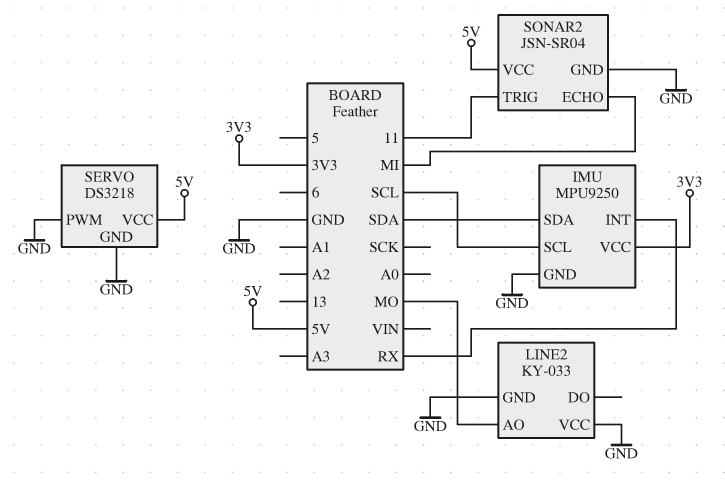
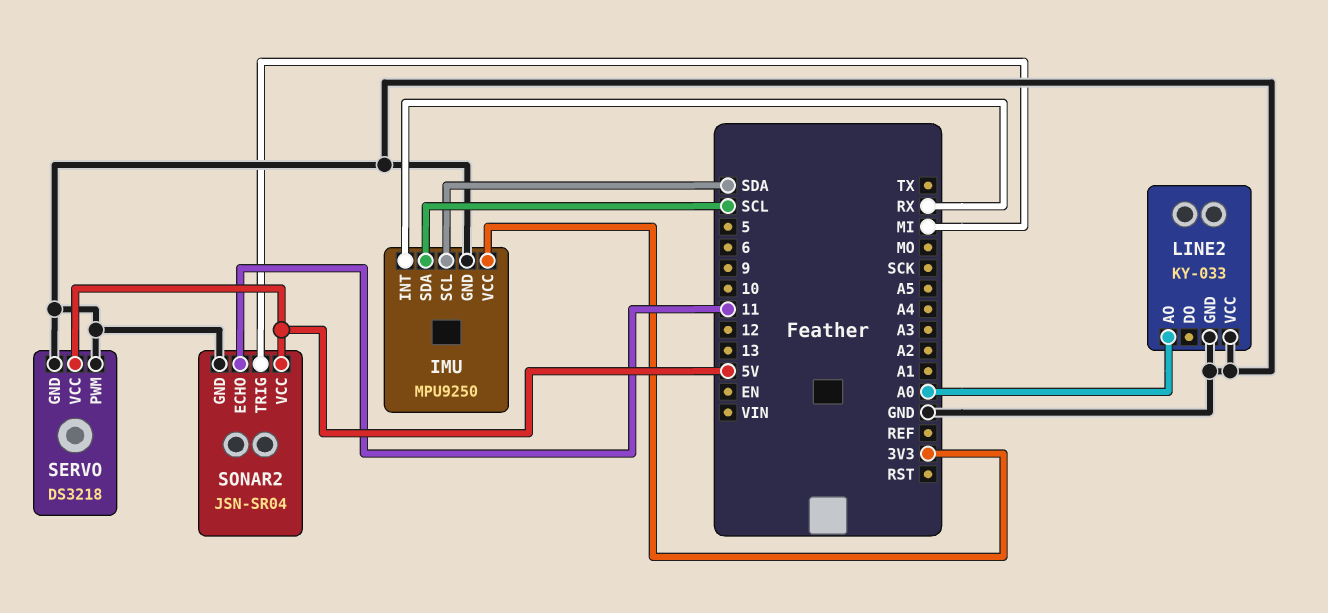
IMU pin SCL: SCL -> SDA
IMU pin SDA: SDA -> SCL
LINE2 pin AO: MO -> A0
SONAR2 pin ECHO: MI -> 11
SONAR2 pin TRIG: 11 -> MI

